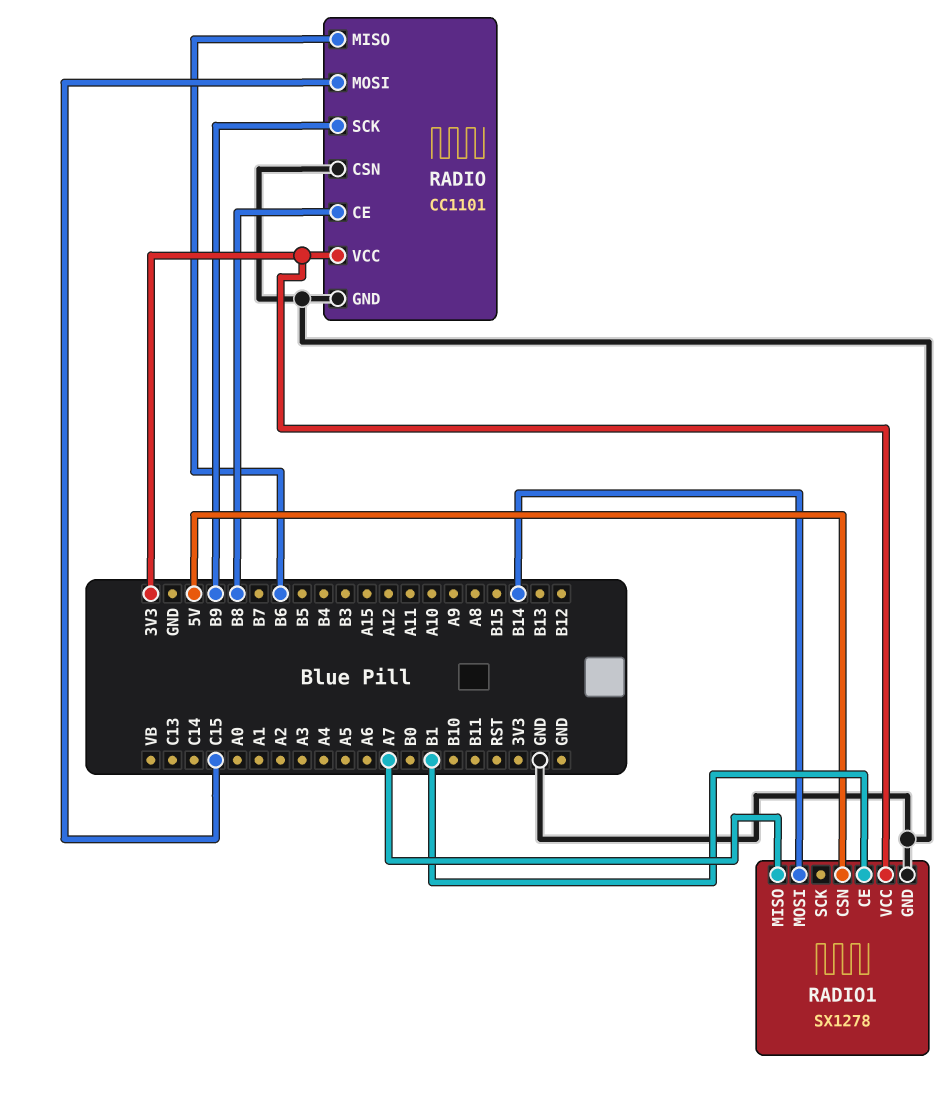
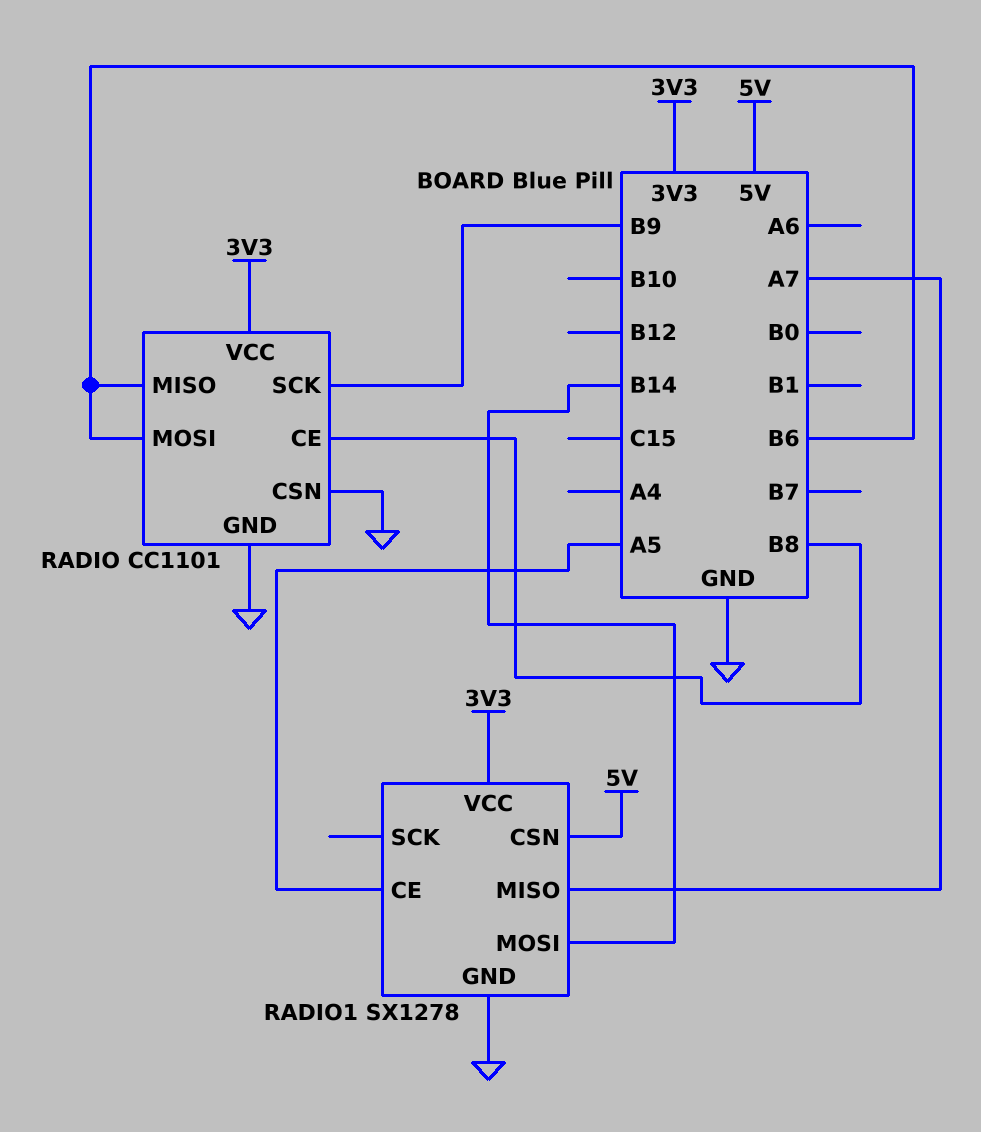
RADIO pin MOSI: C15 -> B6
RADIO1 pin CE: B1 -> A5

